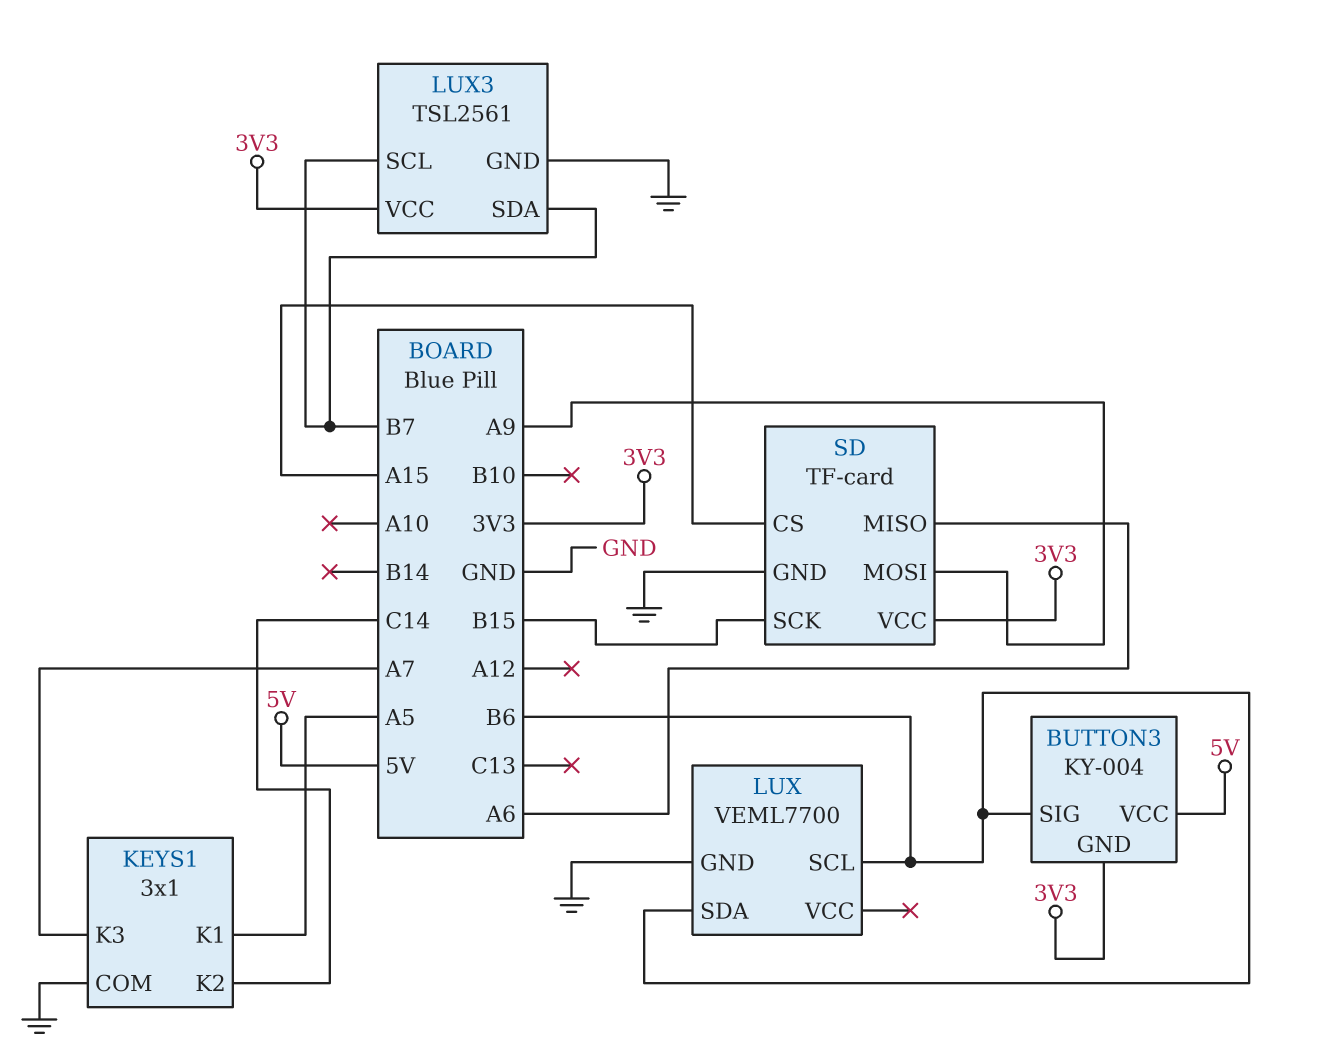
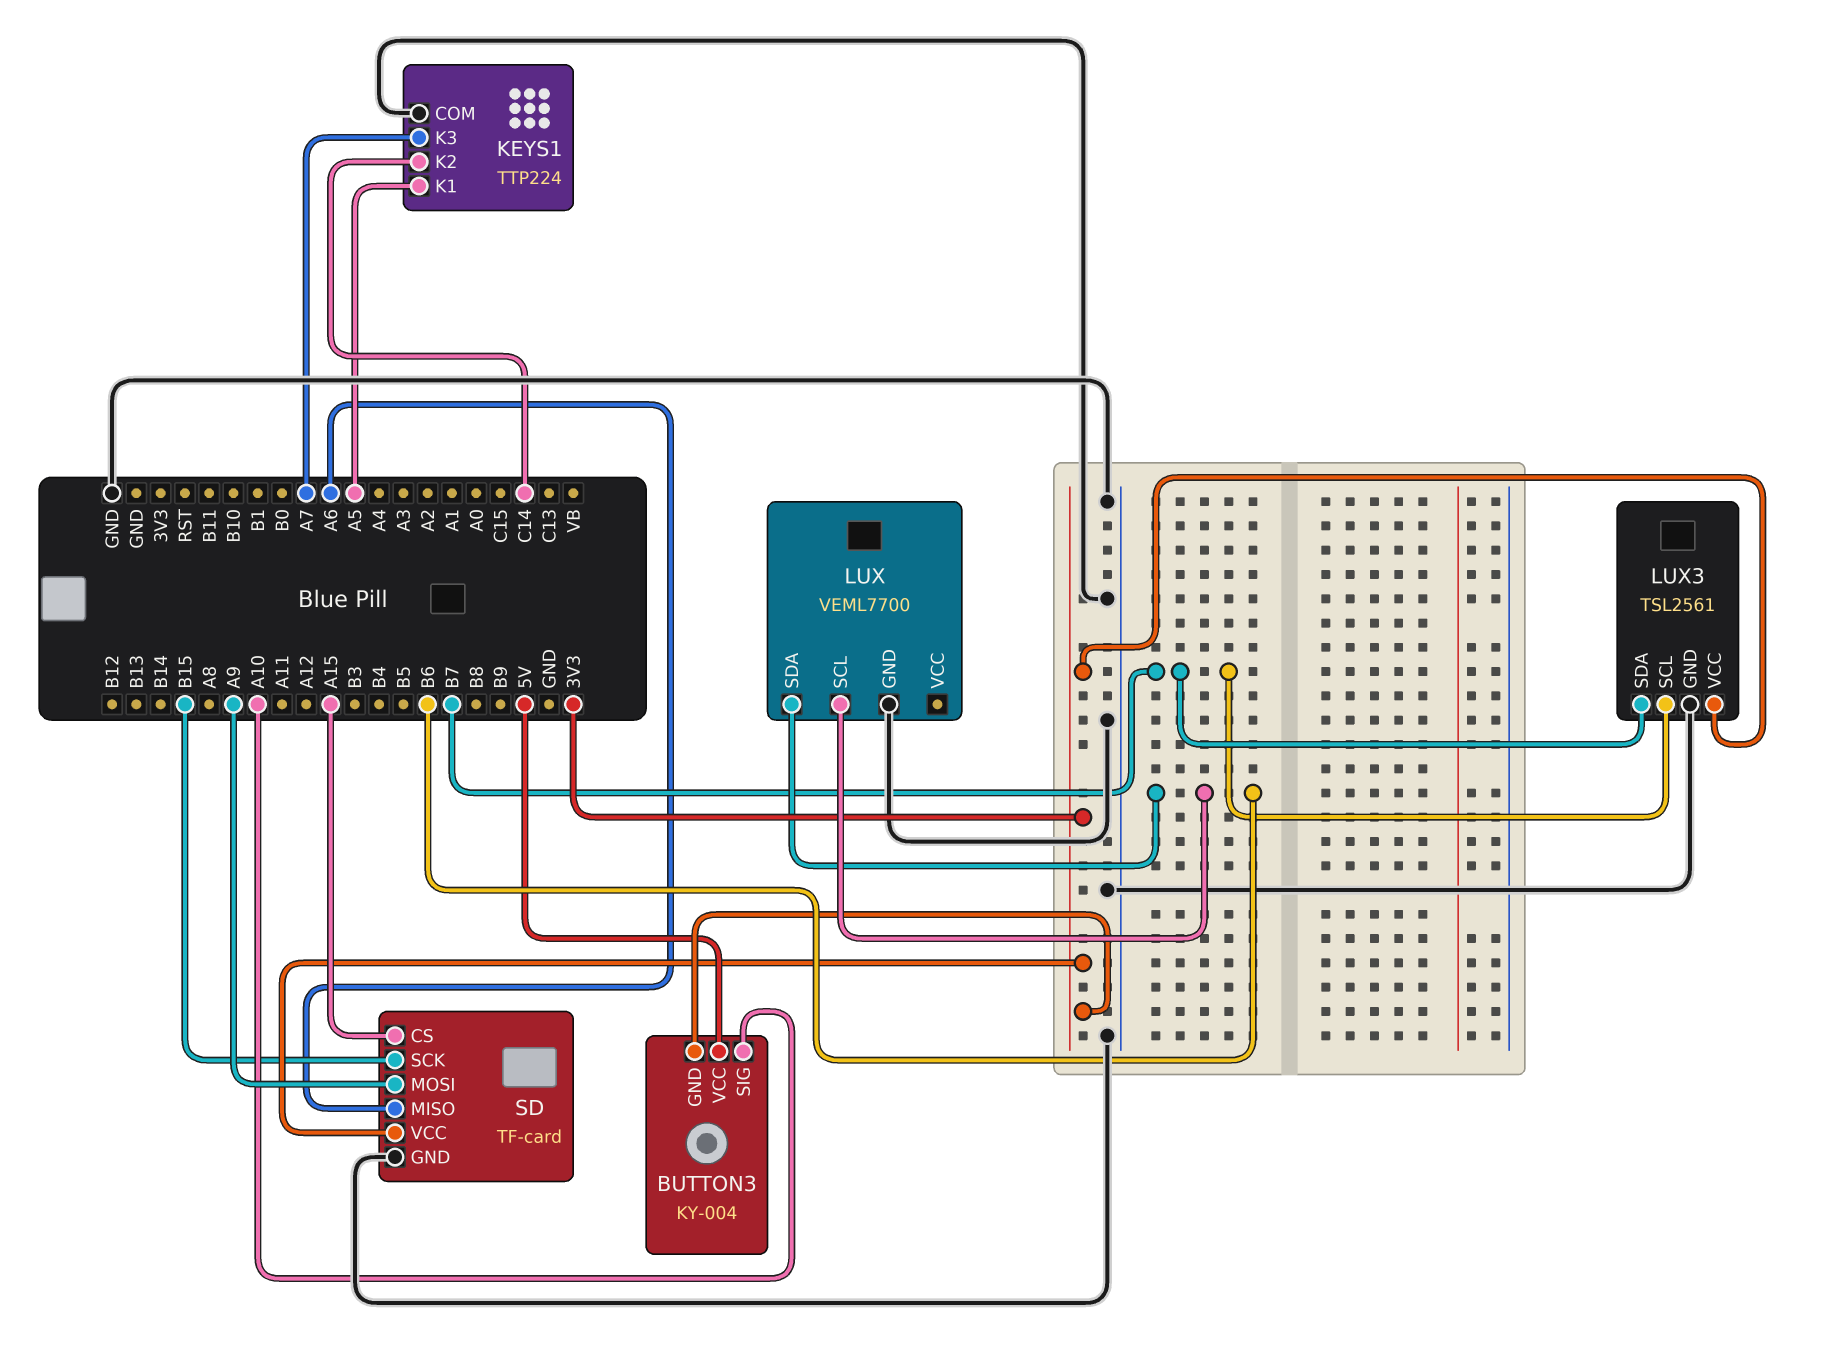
BUTTON3 pin SIG: B6 -> A10
KEYS1: 3x1 -> TTP224

